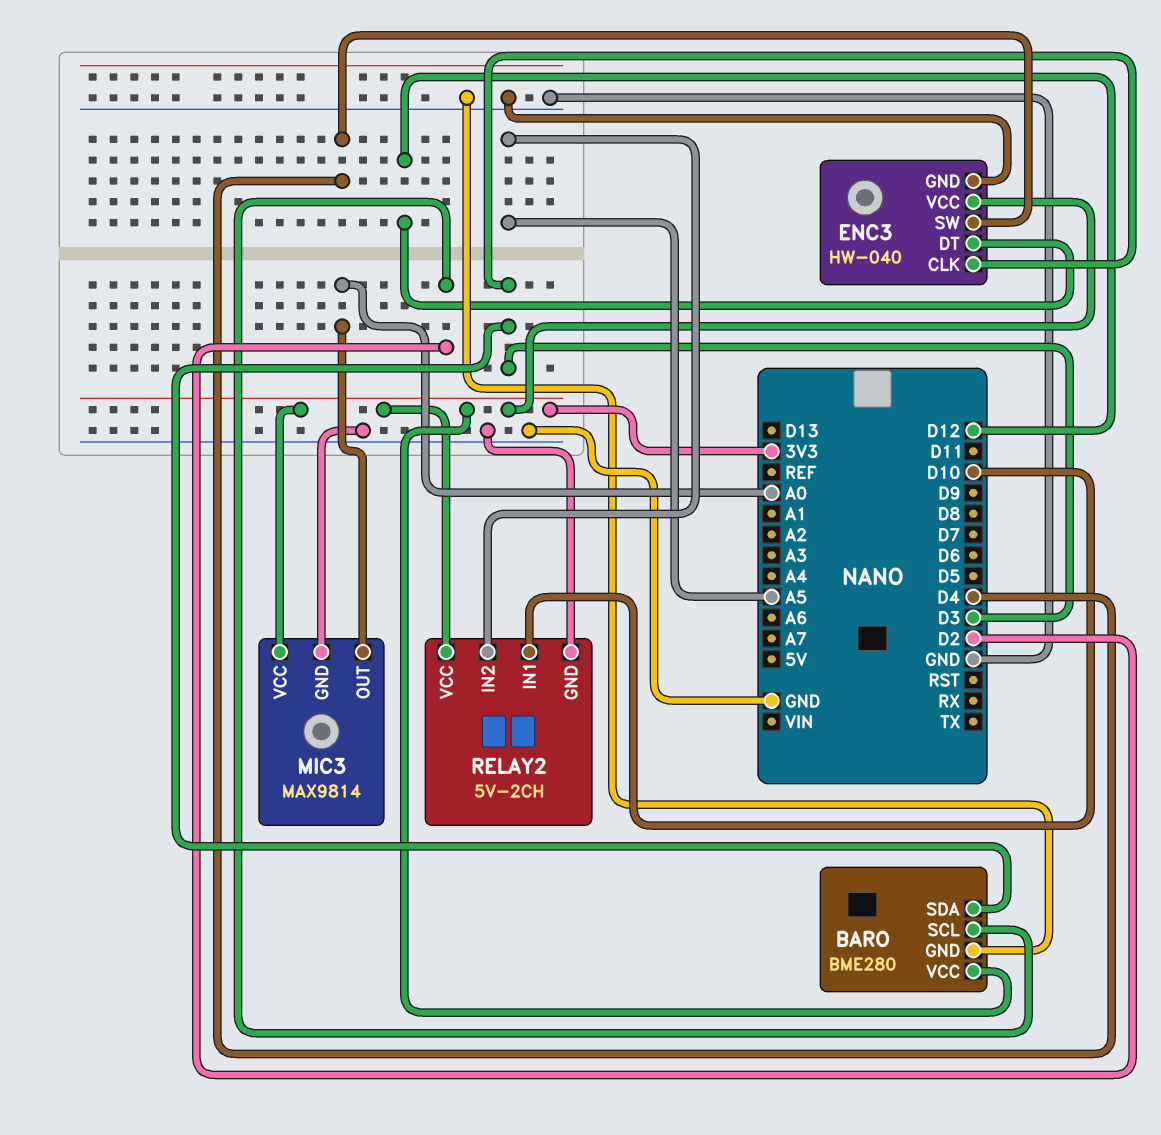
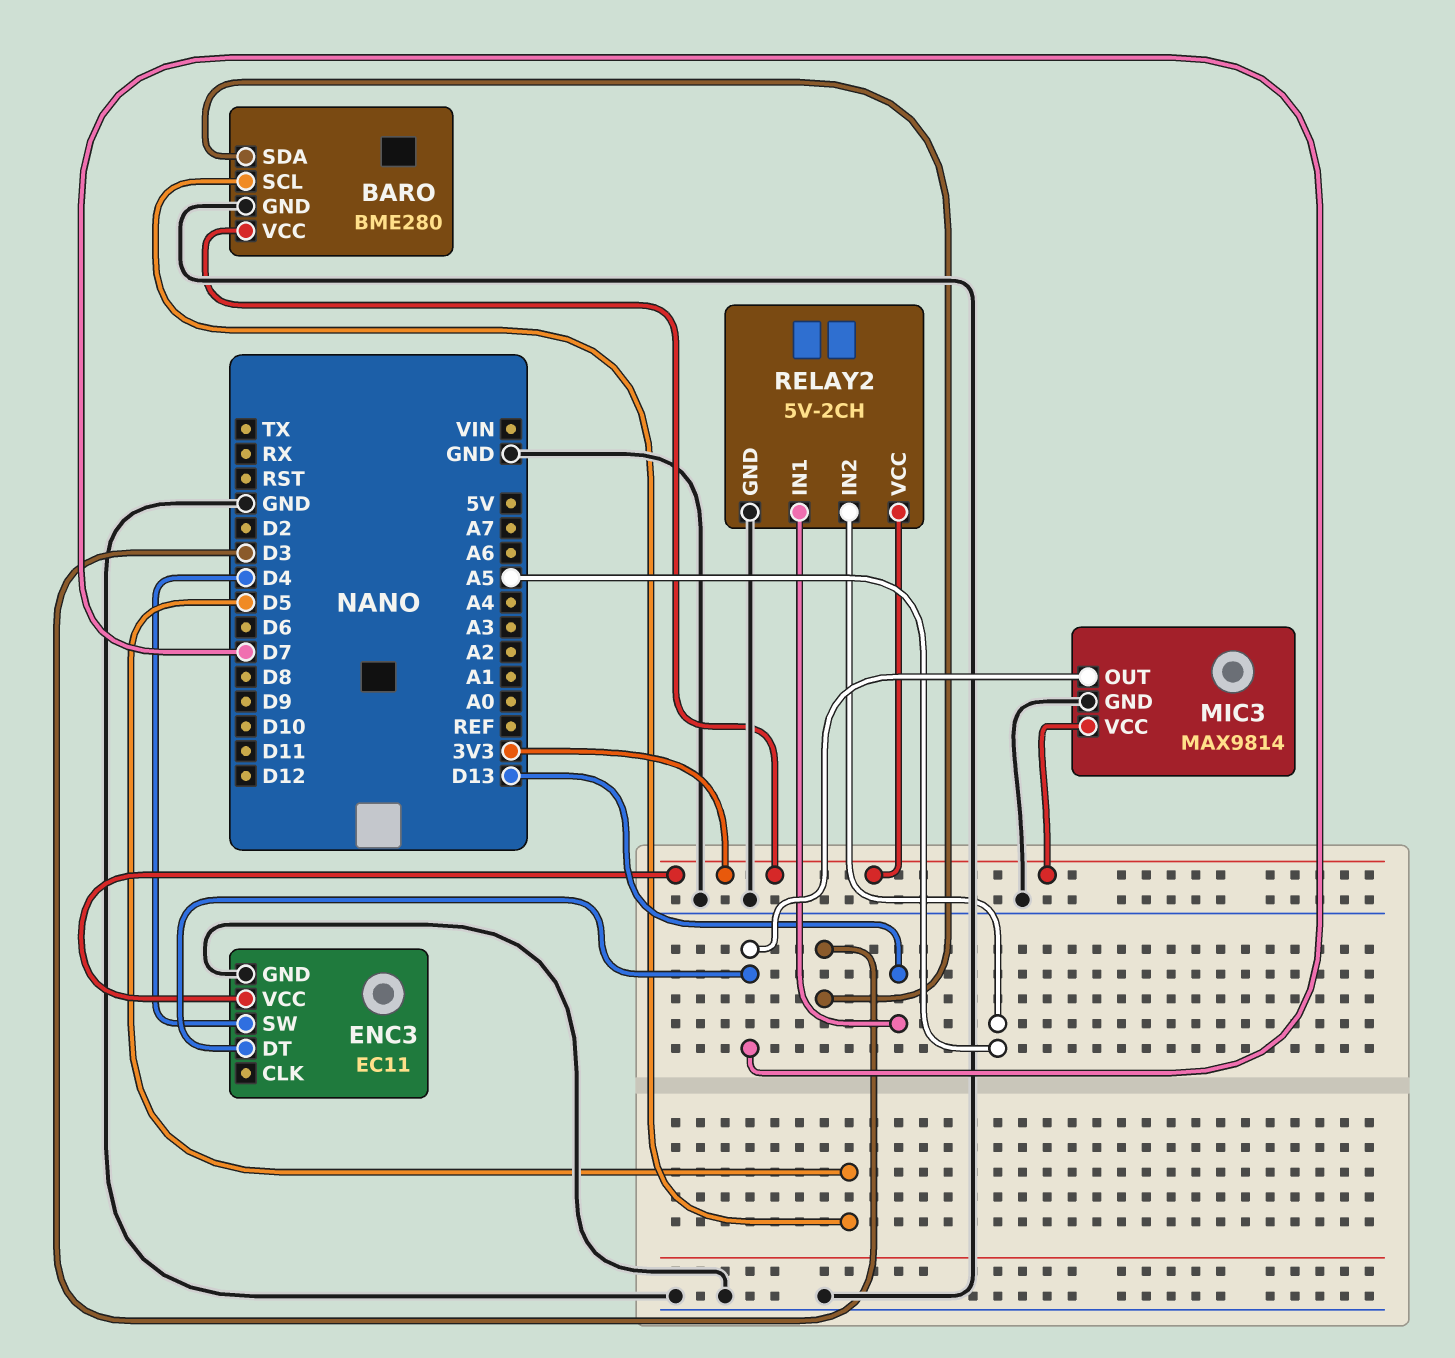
BARO pin SCL: D2 -> D5
ENC3: HW-040 -> EC11
ENC3 pin CLK: D3 -> none
ENC3 pin DT: D12 -> D7
MIC3 pin OUT: A0 -> D7
RELAY2 pin IN1: D10 -> D13

